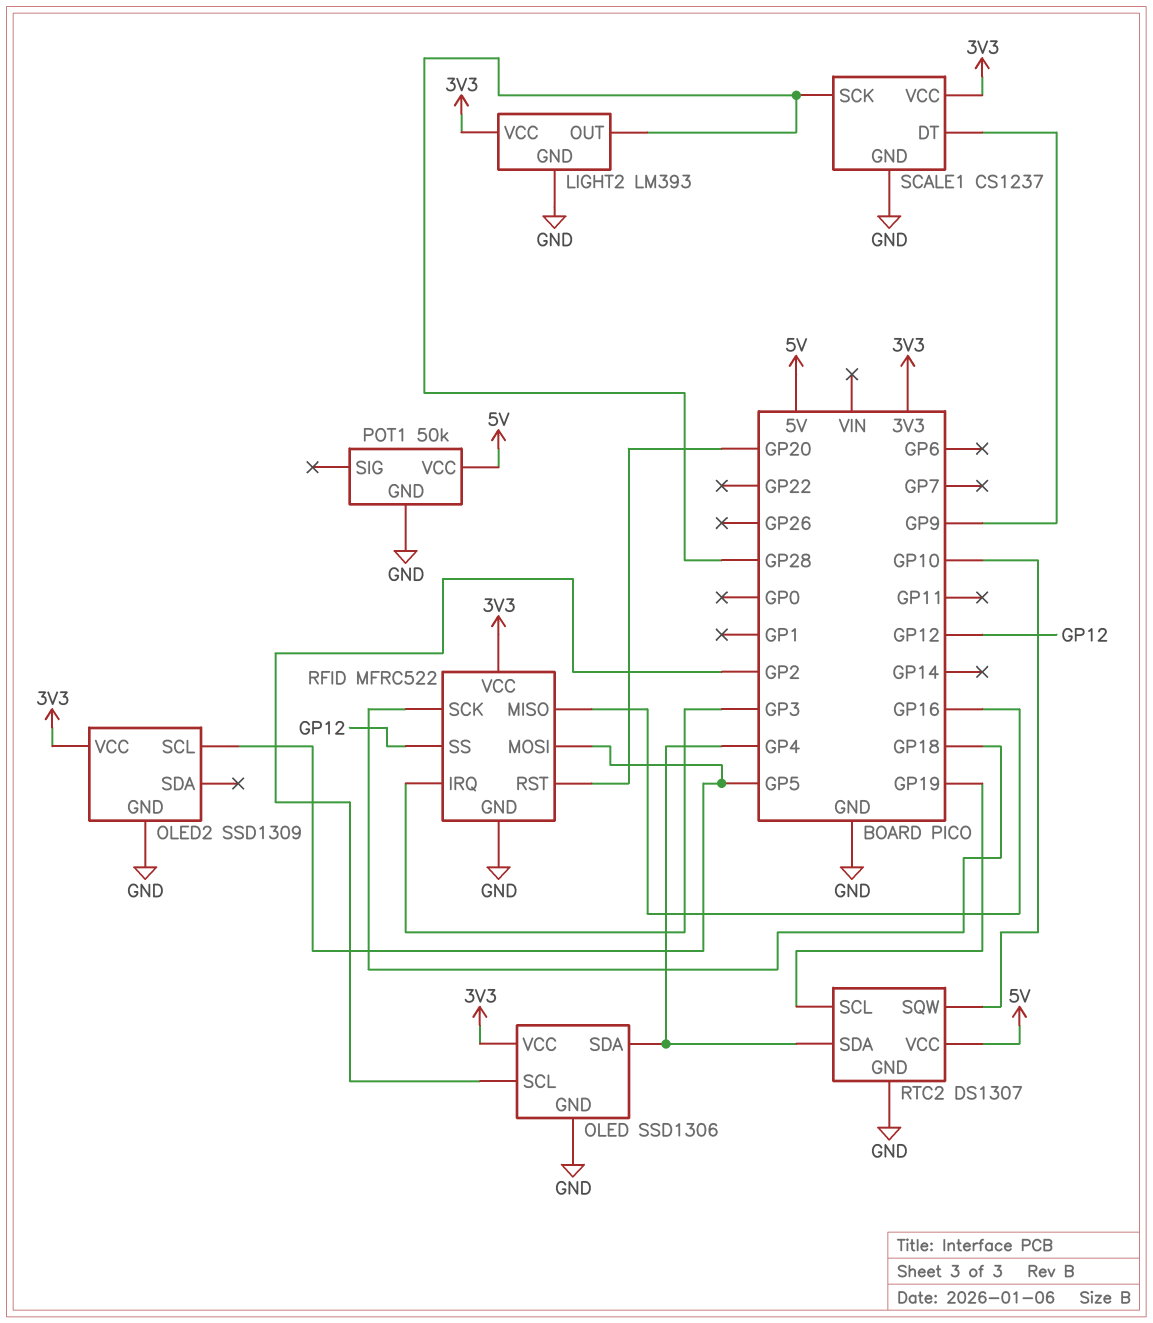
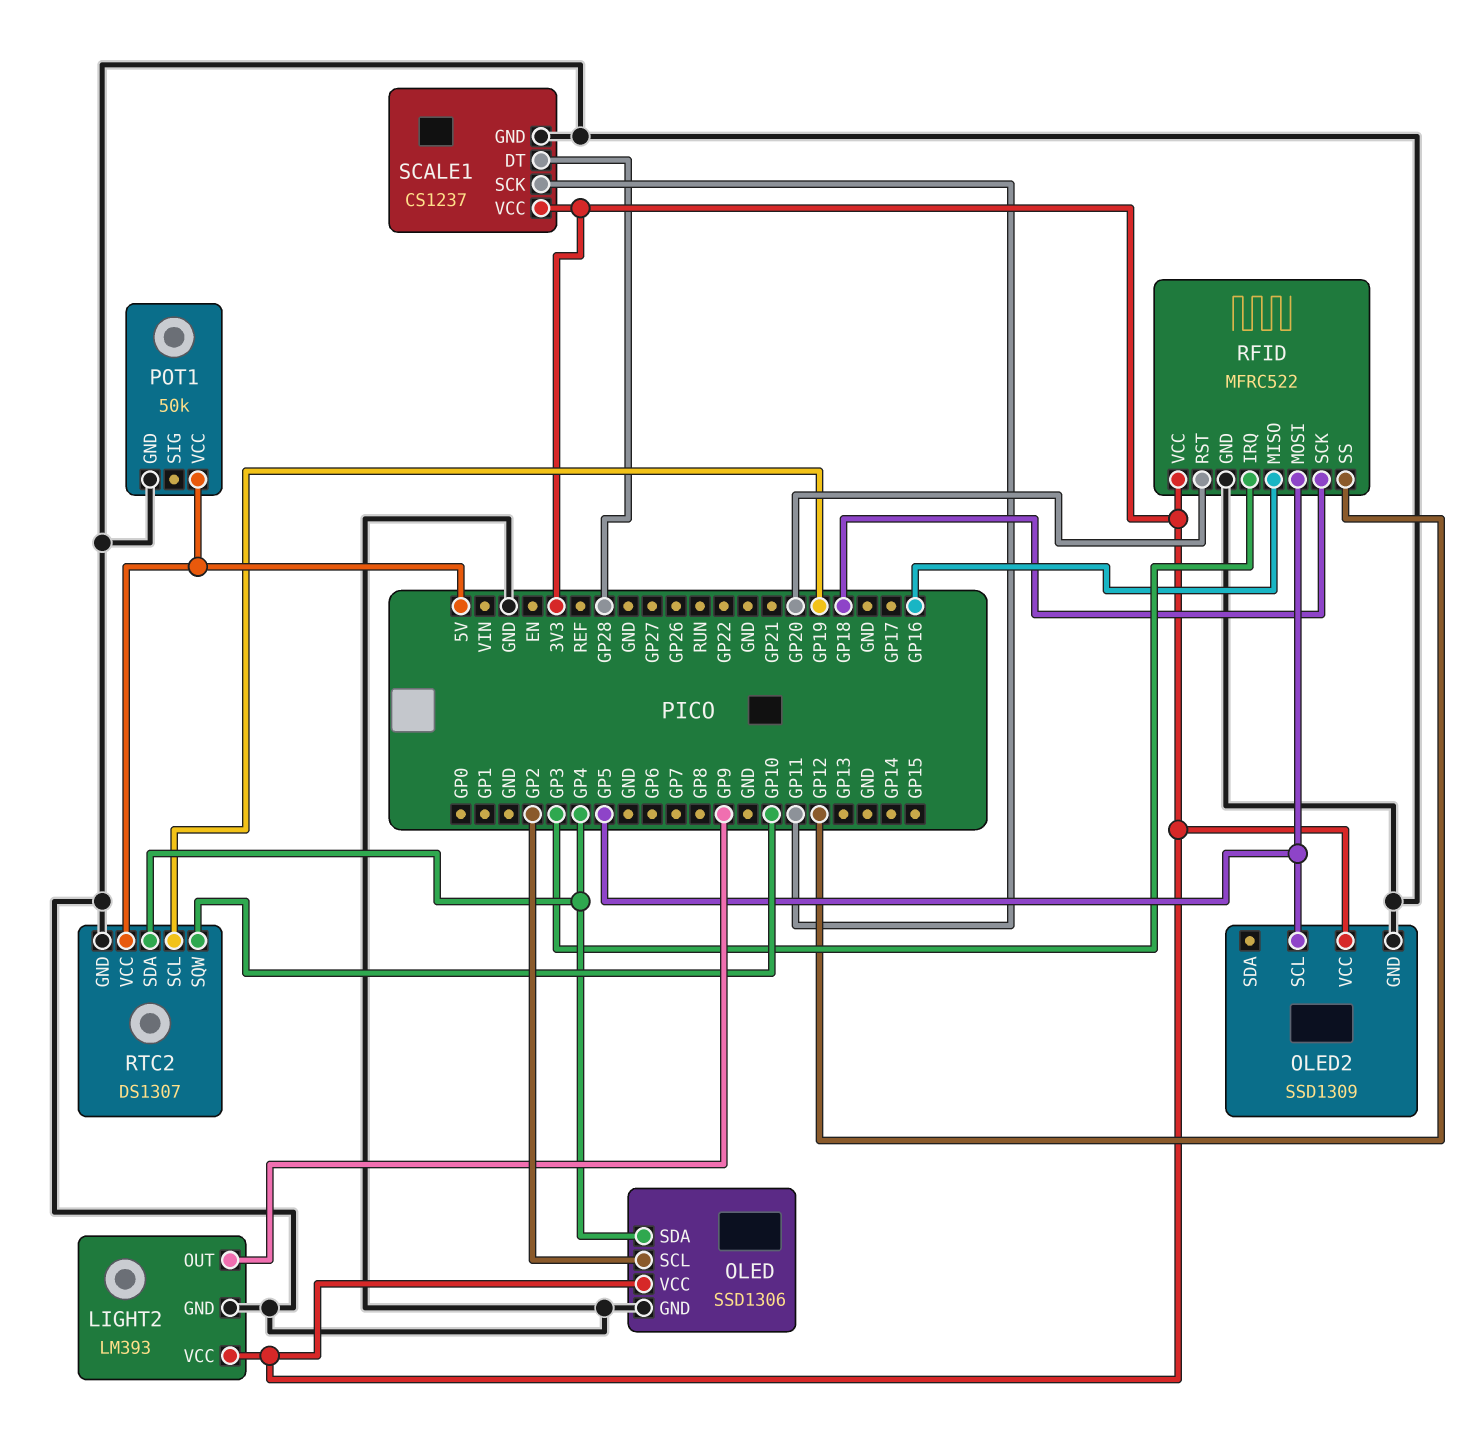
LIGHT2 pin OUT: GP28 -> GP9
SCALE1 pin DT: GP9 -> GP28
SCALE1 pin SCK: GP28 -> GP11

